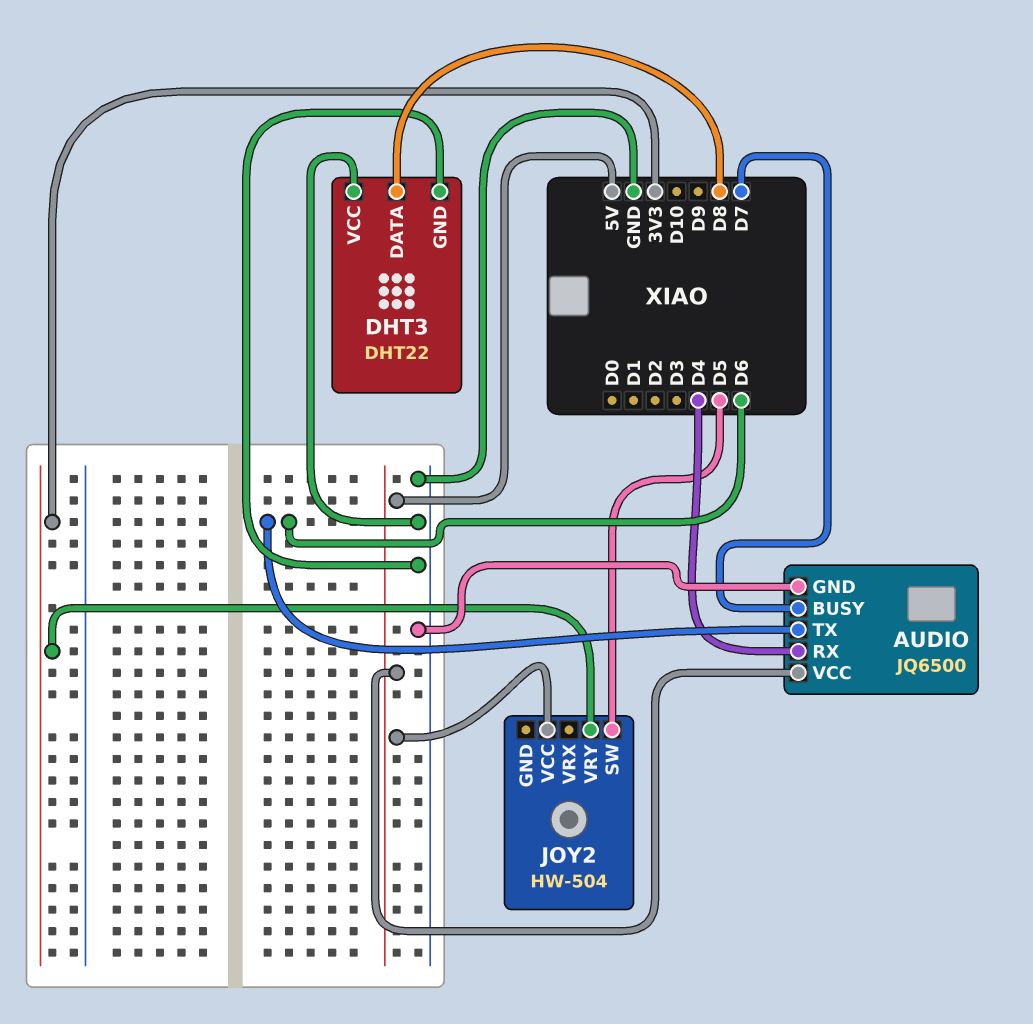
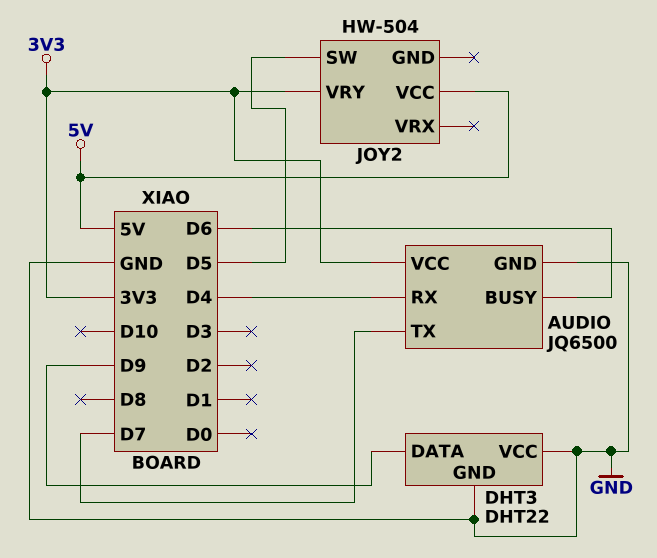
AUDIO pin BUSY: D7 -> D6
AUDIO pin TX: D6 -> D7
AUDIO pin VCC: 5V -> 3V3
DHT3 pin DATA: D8 -> D9

